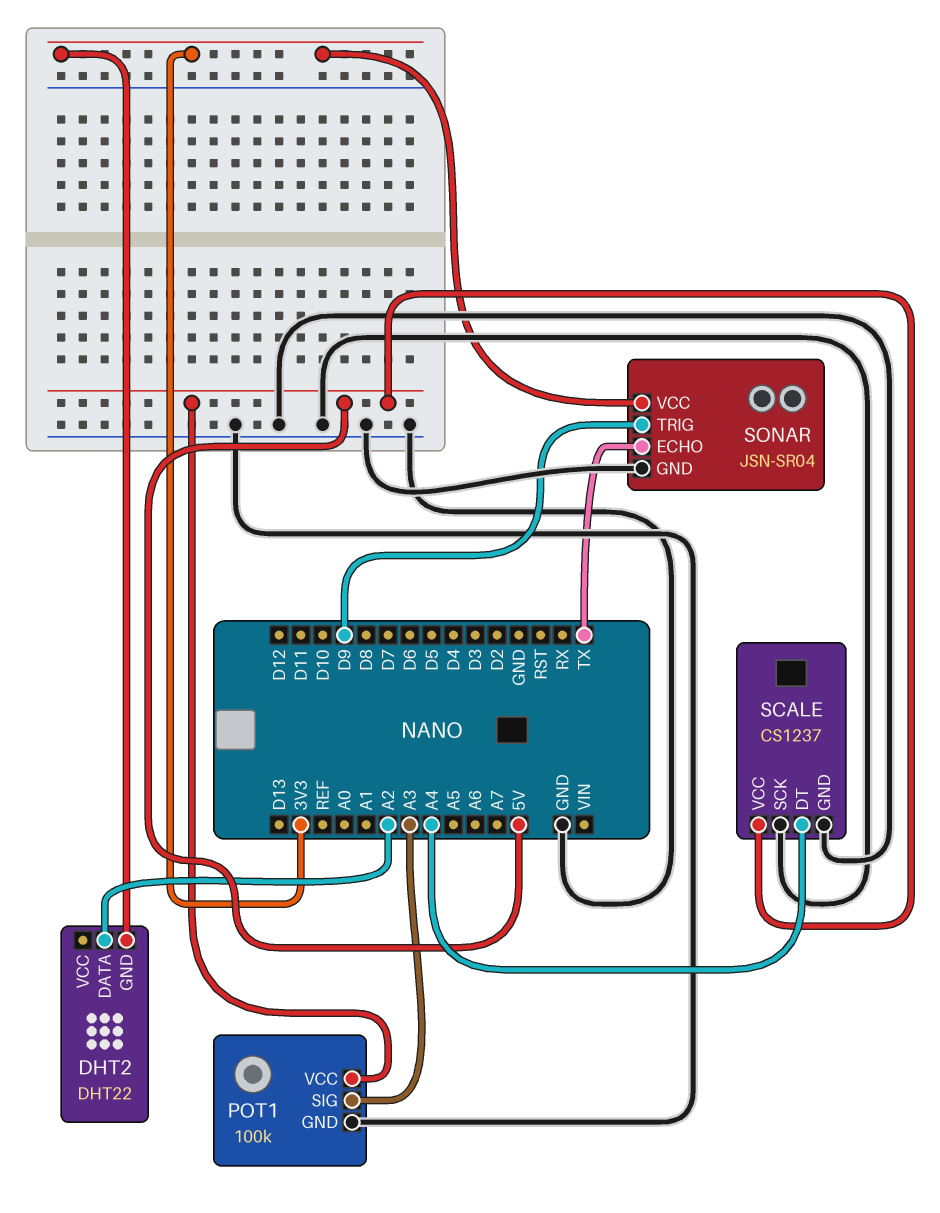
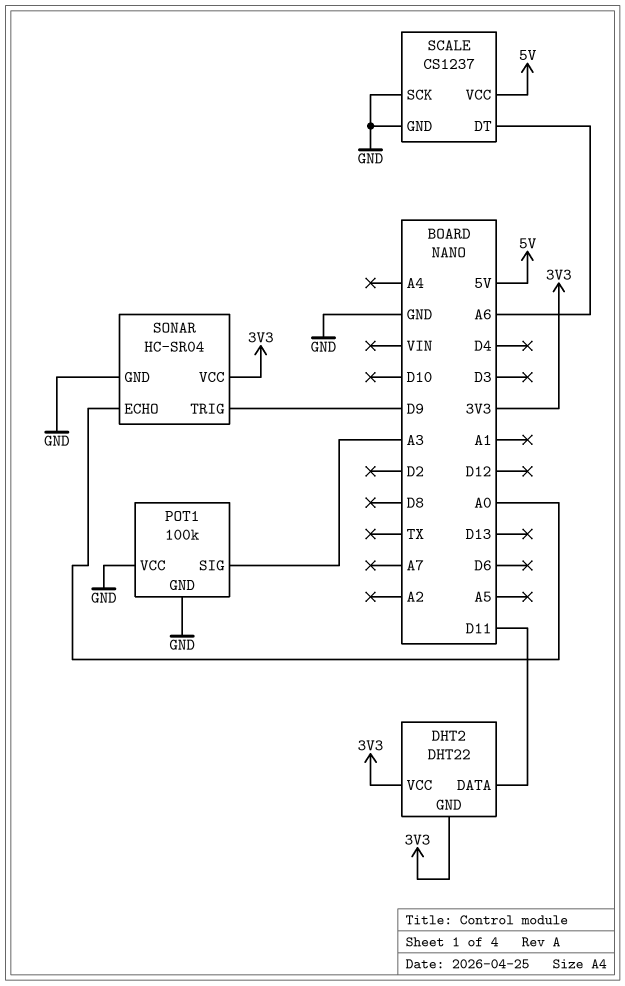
DHT2 pin DATA: A2 -> D11
DHT2 pin VCC: none -> 3V3
POT1 pin VCC: 5V -> GND
SCALE pin DT: A4 -> A6
SONAR: JSN-SR04 -> HC-SR04
SONAR pin ECHO: TX -> A0

